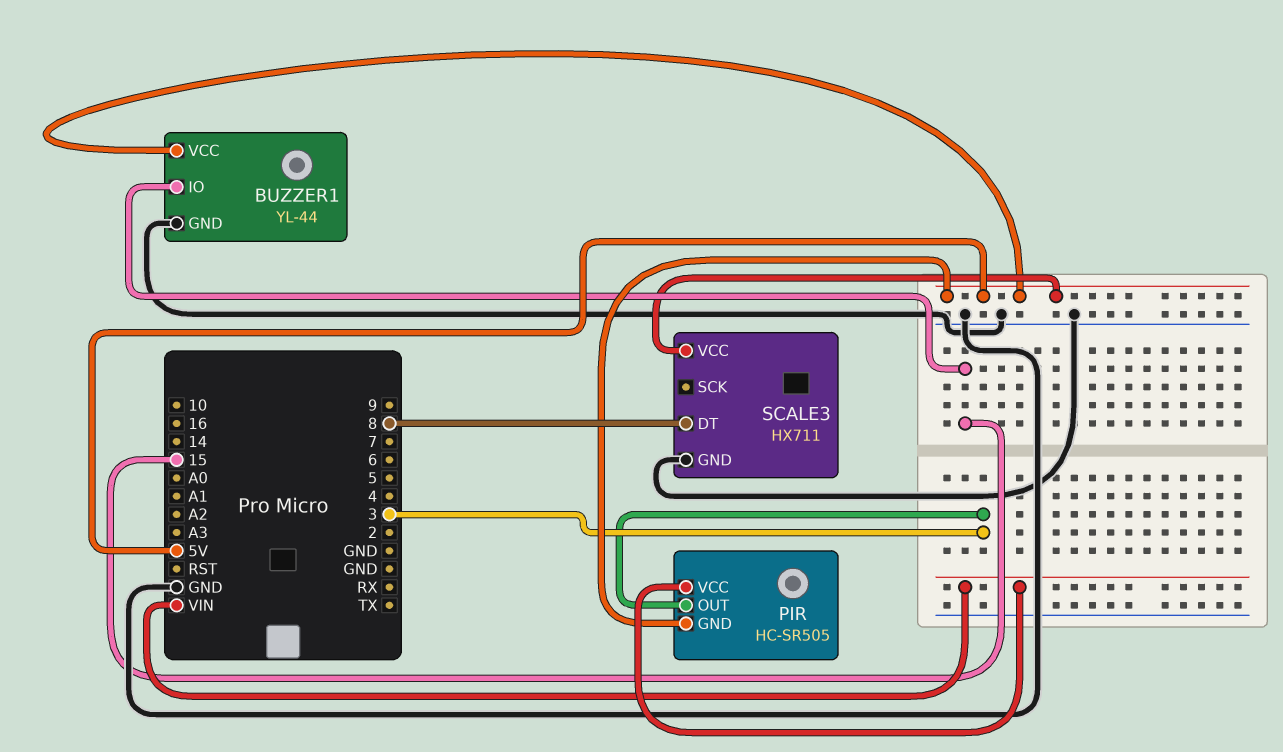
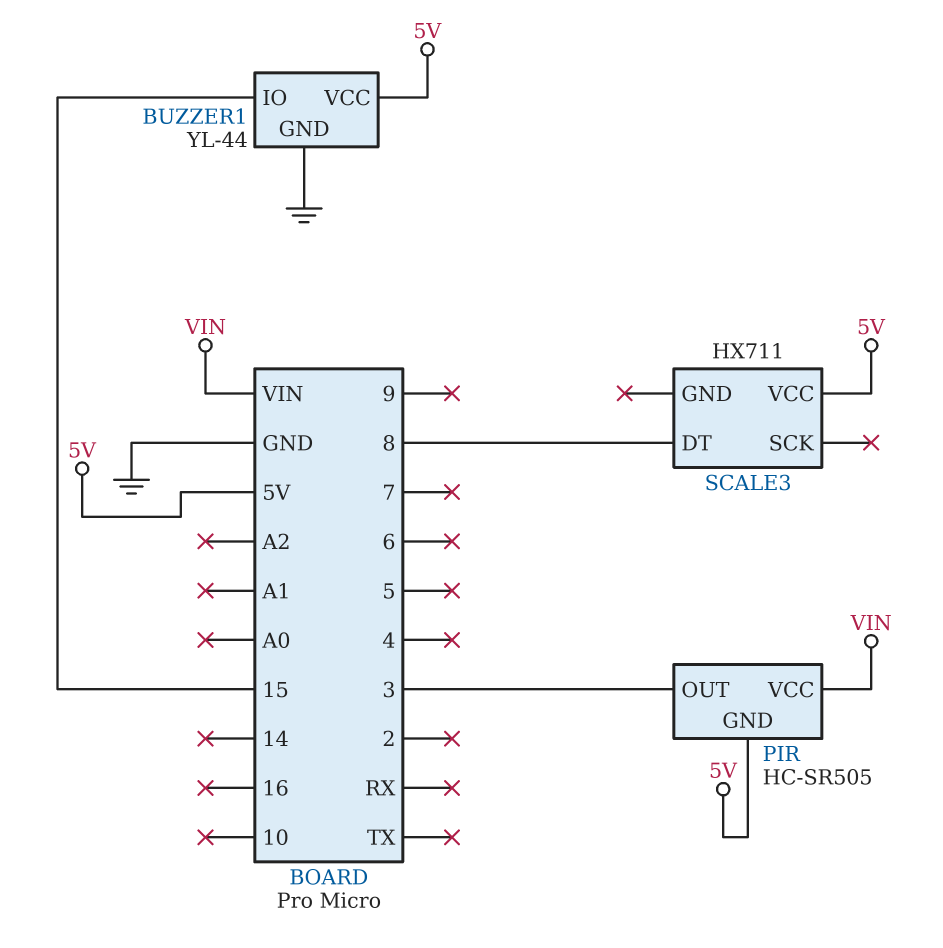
SCALE3 pin GND: GND -> none

